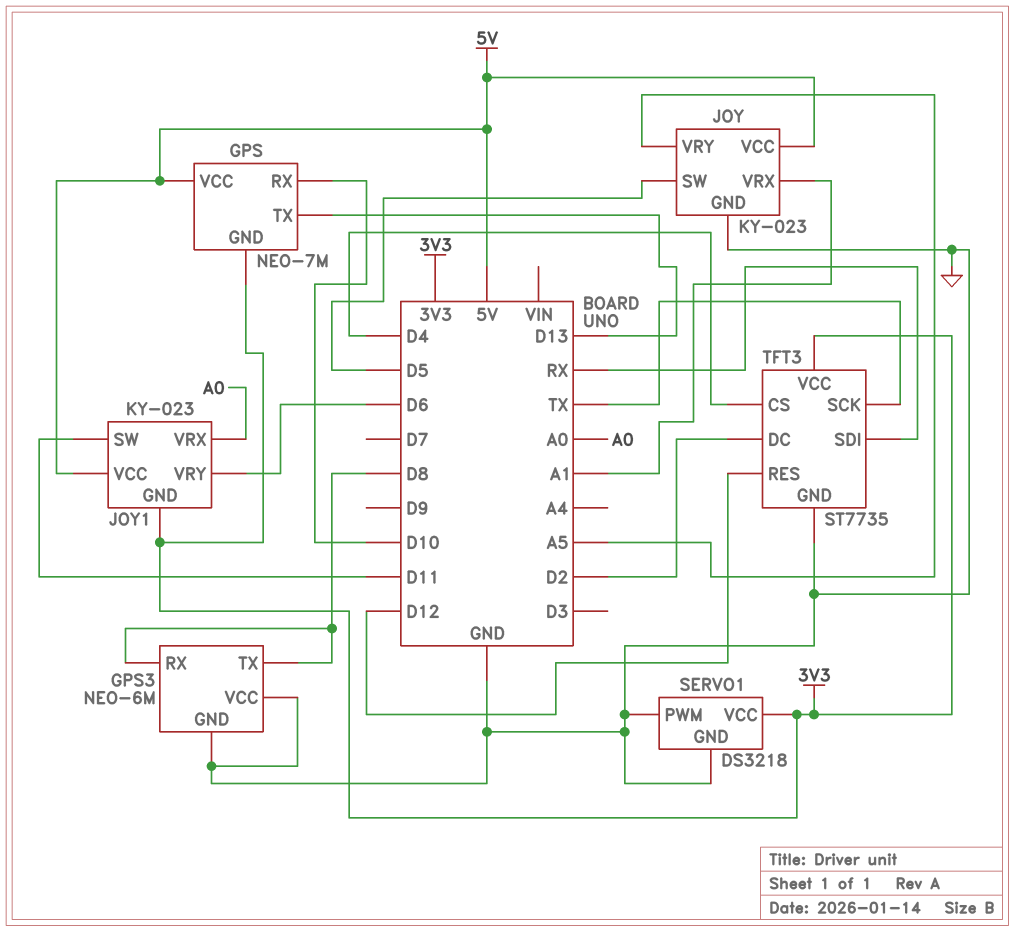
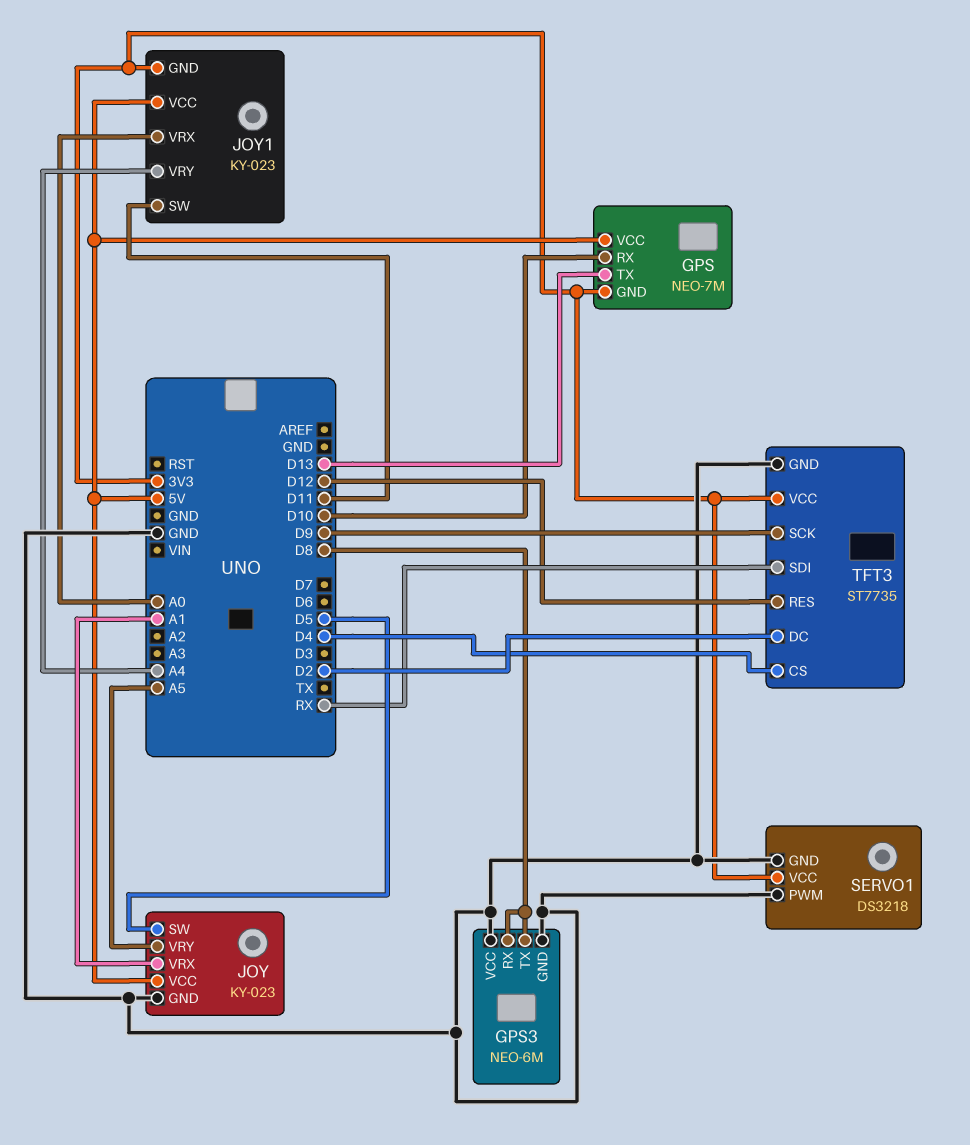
JOY1 pin VRY: D6 -> A4
TFT3 pin SCK: TX -> D9

